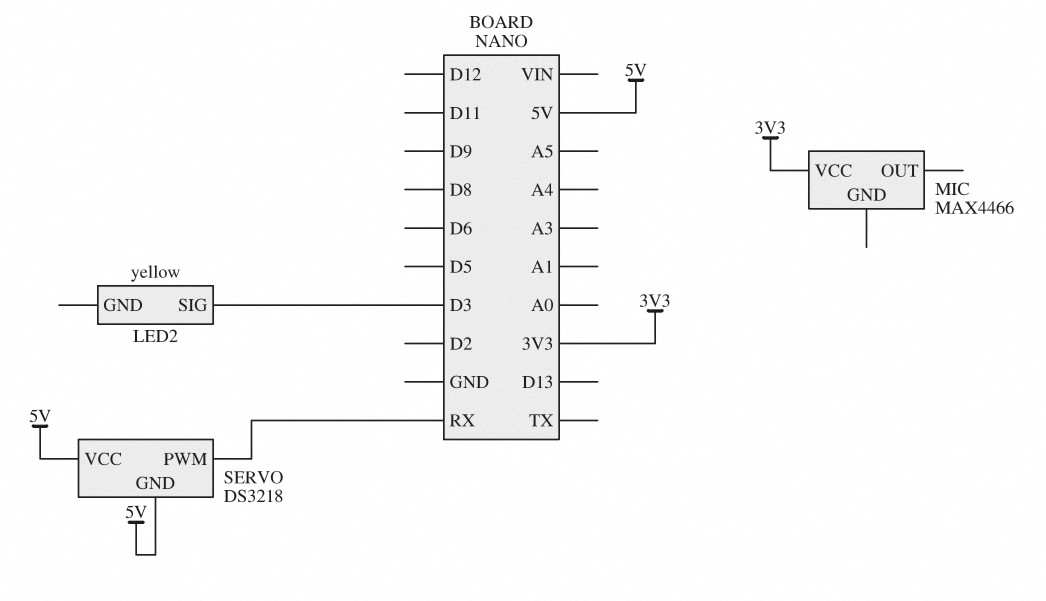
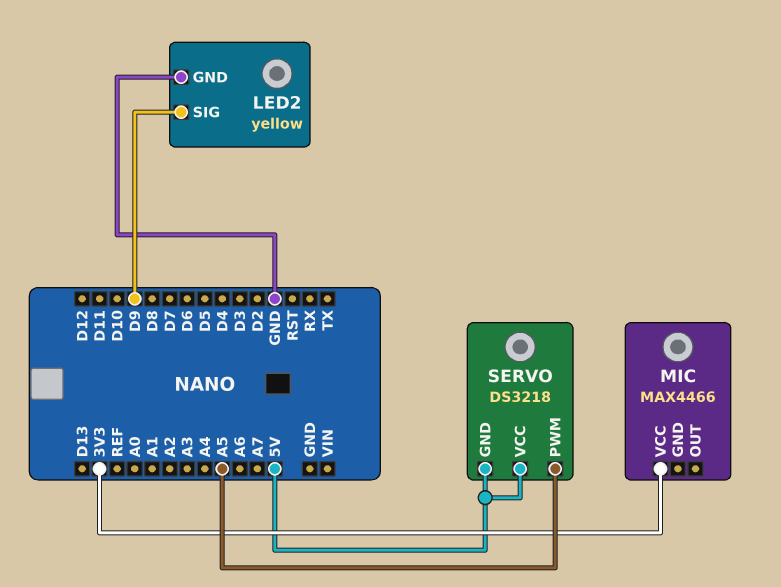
LED2 pin GND: none -> GND
LED2 pin SIG: D3 -> D9
SERVO pin PWM: RX -> A5

